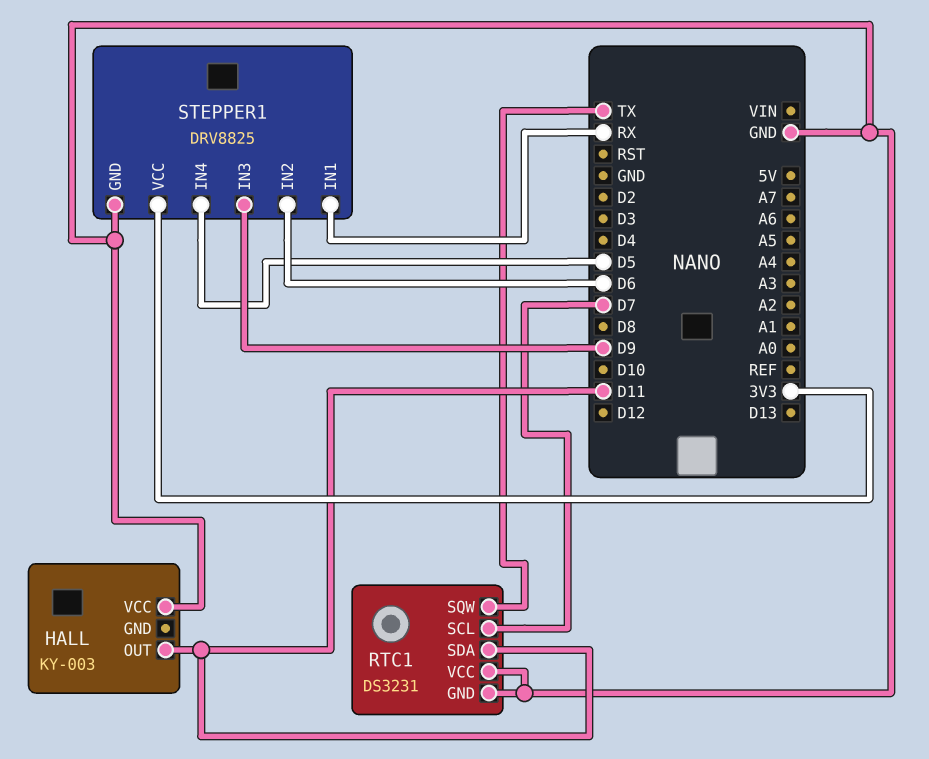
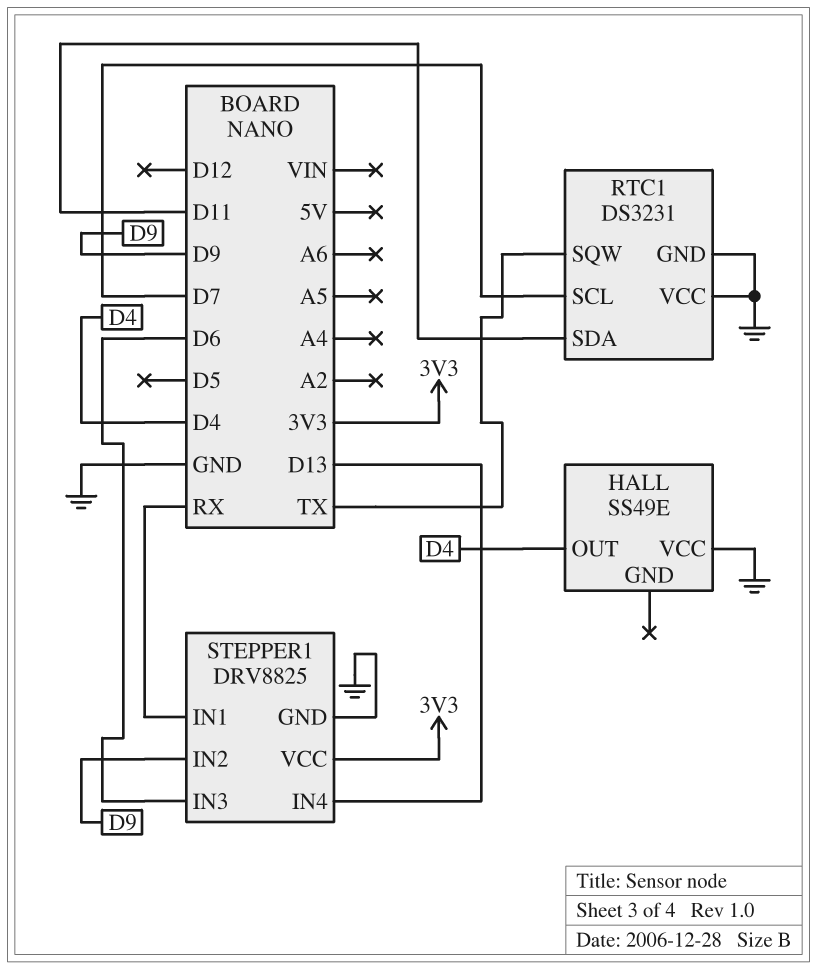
HALL: KY-003 -> SS49E
HALL pin OUT: D11 -> D4
STEPPER1 pin IN2: D6 -> D9
STEPPER1 pin IN3: D9 -> D6
STEPPER1 pin IN4: D5 -> D13

